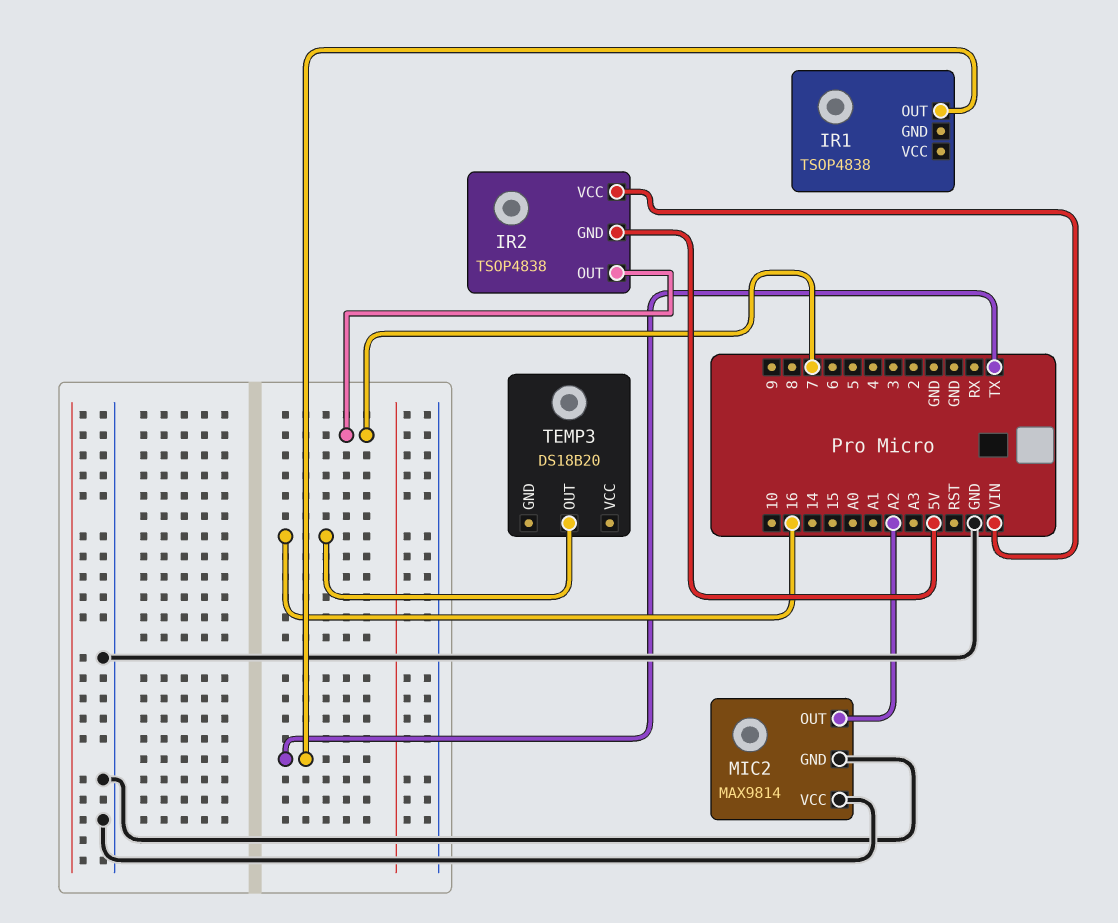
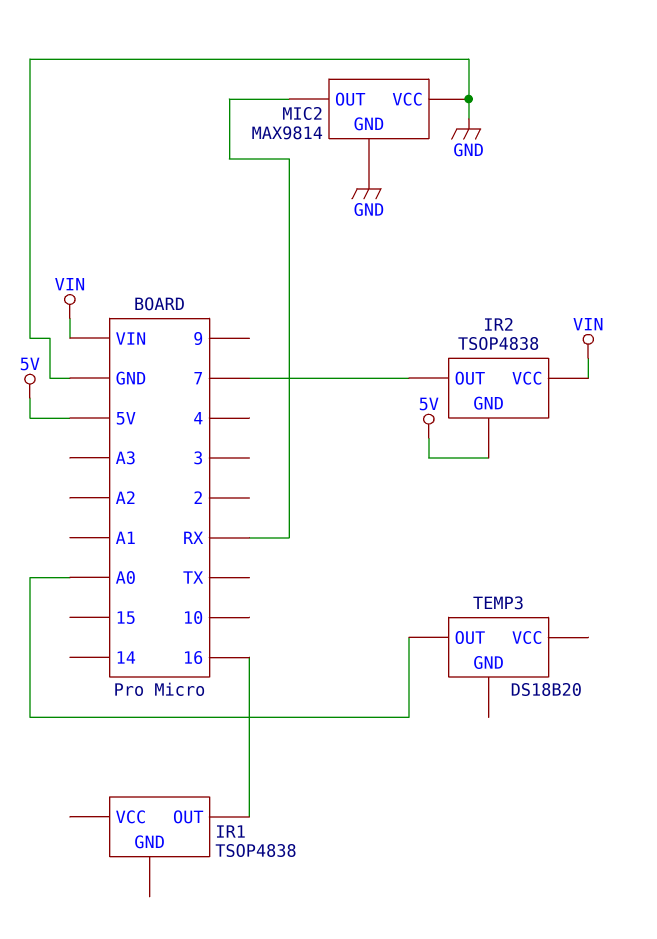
IR1 pin OUT: TX -> 16
MIC2 pin OUT: A2 -> RX
TEMP3 pin OUT: 16 -> A0

